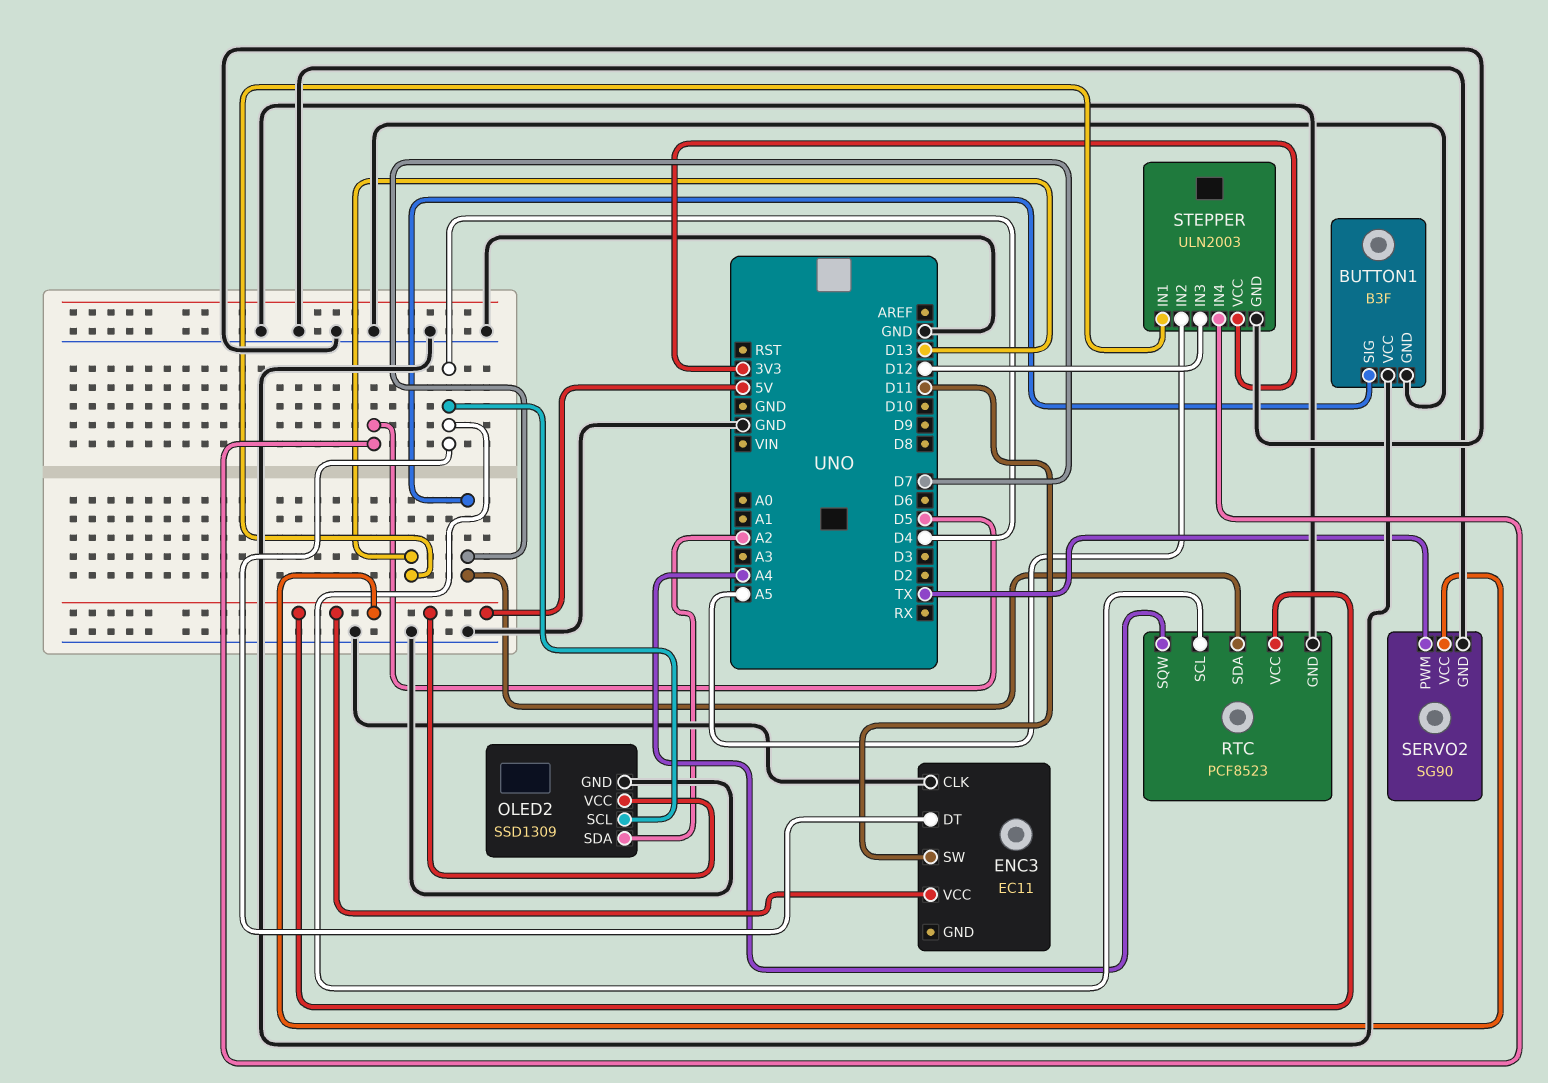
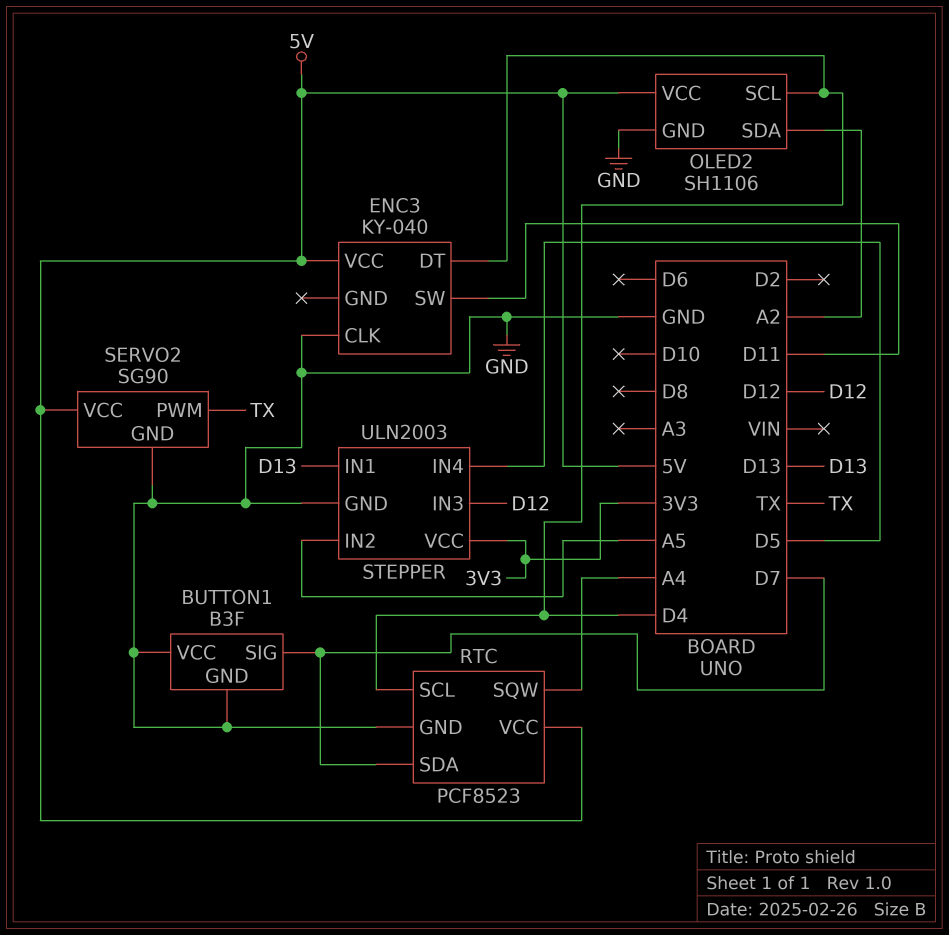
ENC3: EC11 -> KY-040
OLED2: SSD1309 -> SH1106

